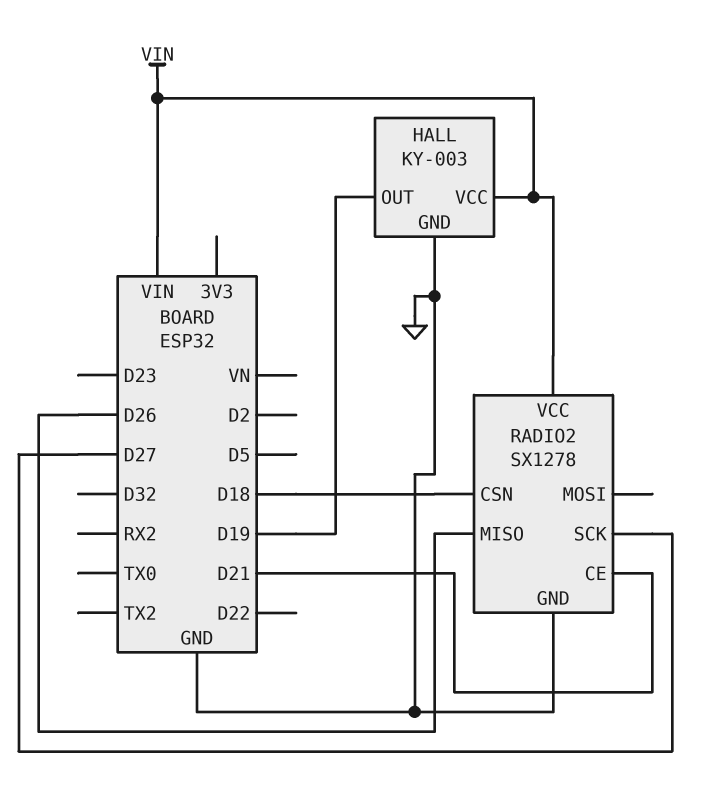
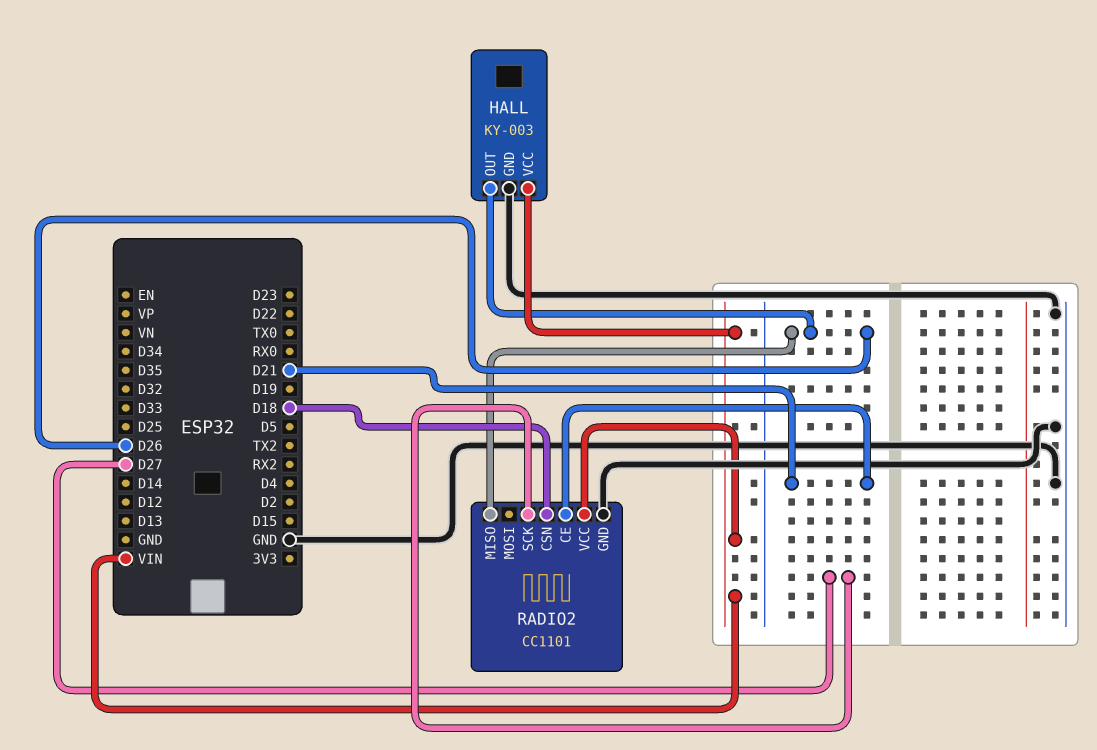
HALL pin OUT: D19 -> D26
RADIO2: SX1278 -> CC1101

